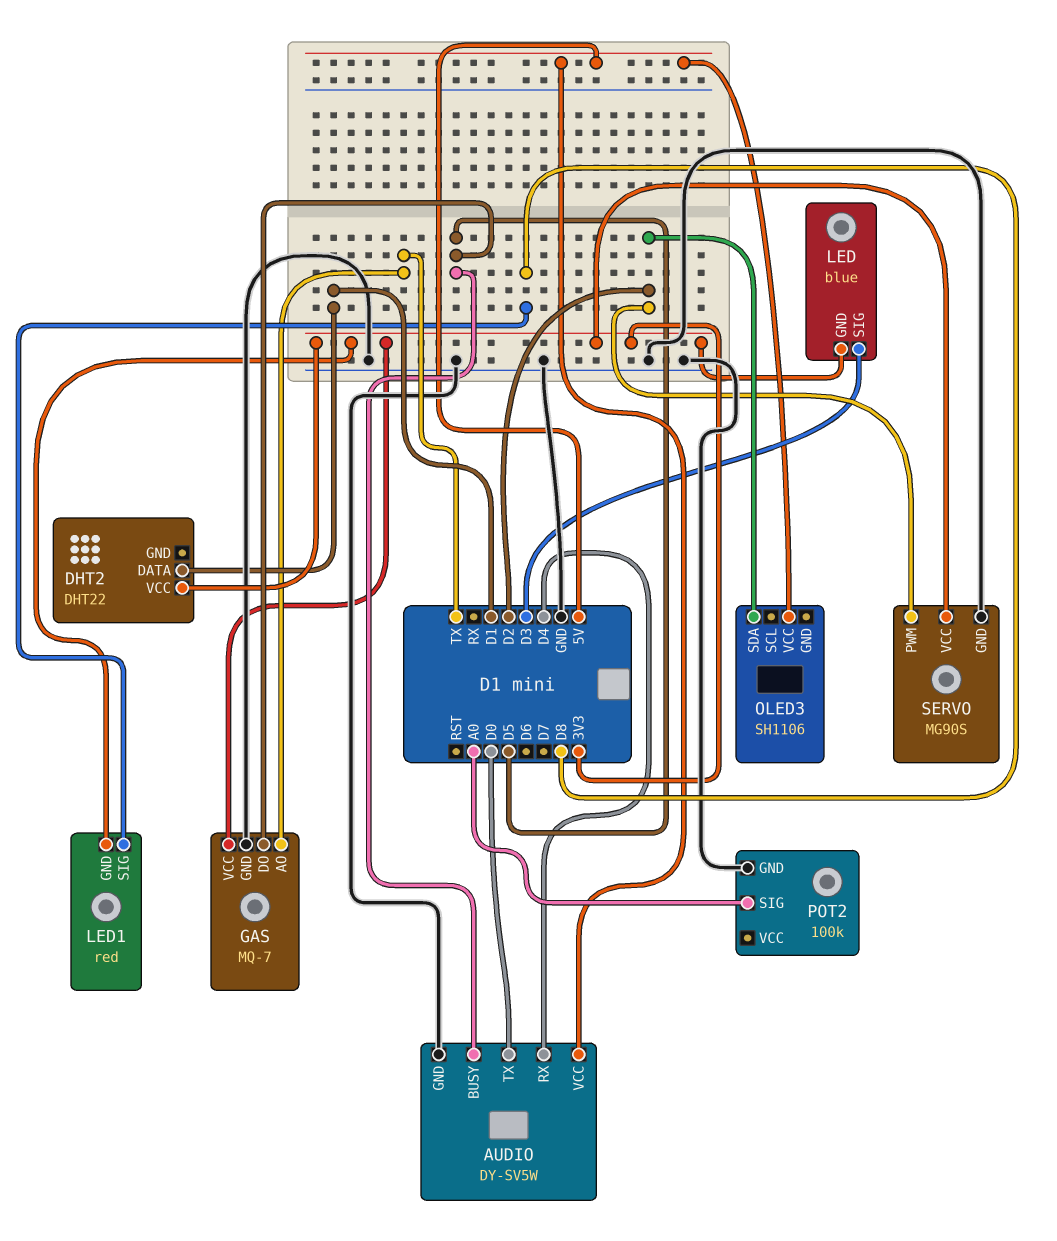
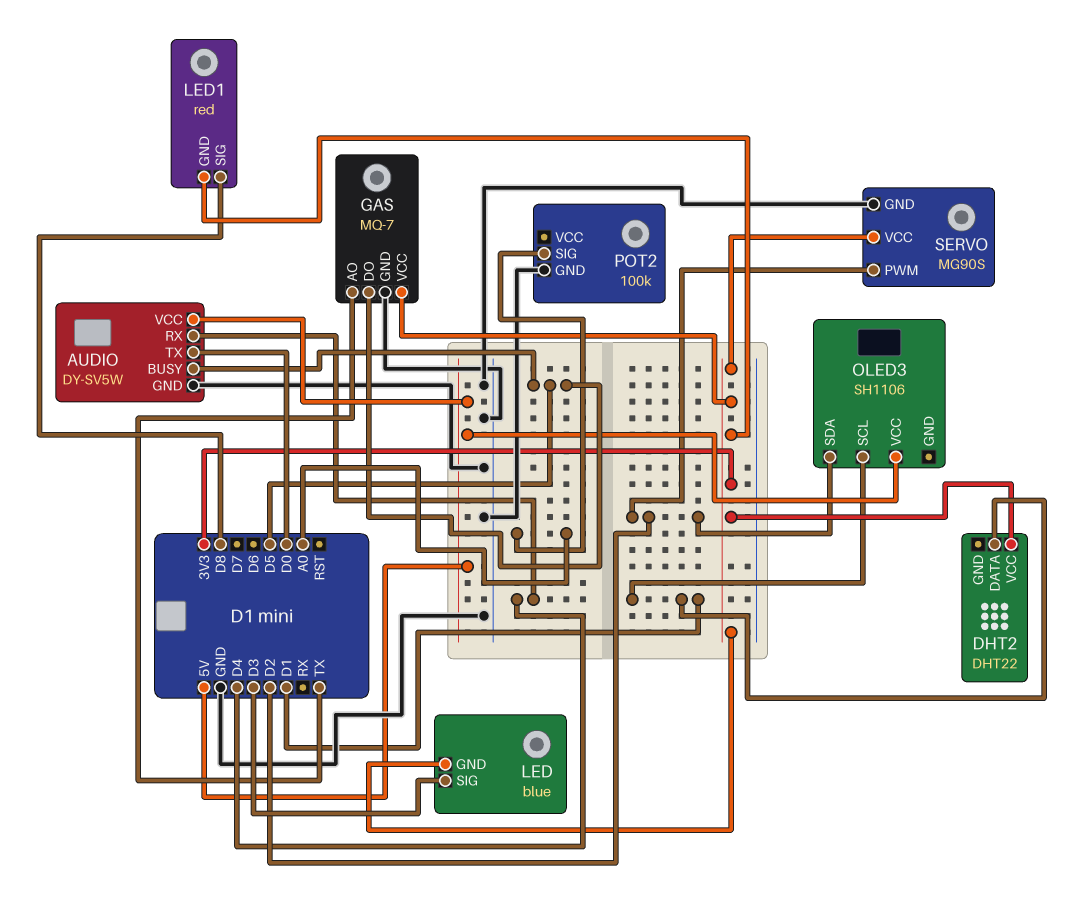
OLED3 pin SCL: none -> D1

